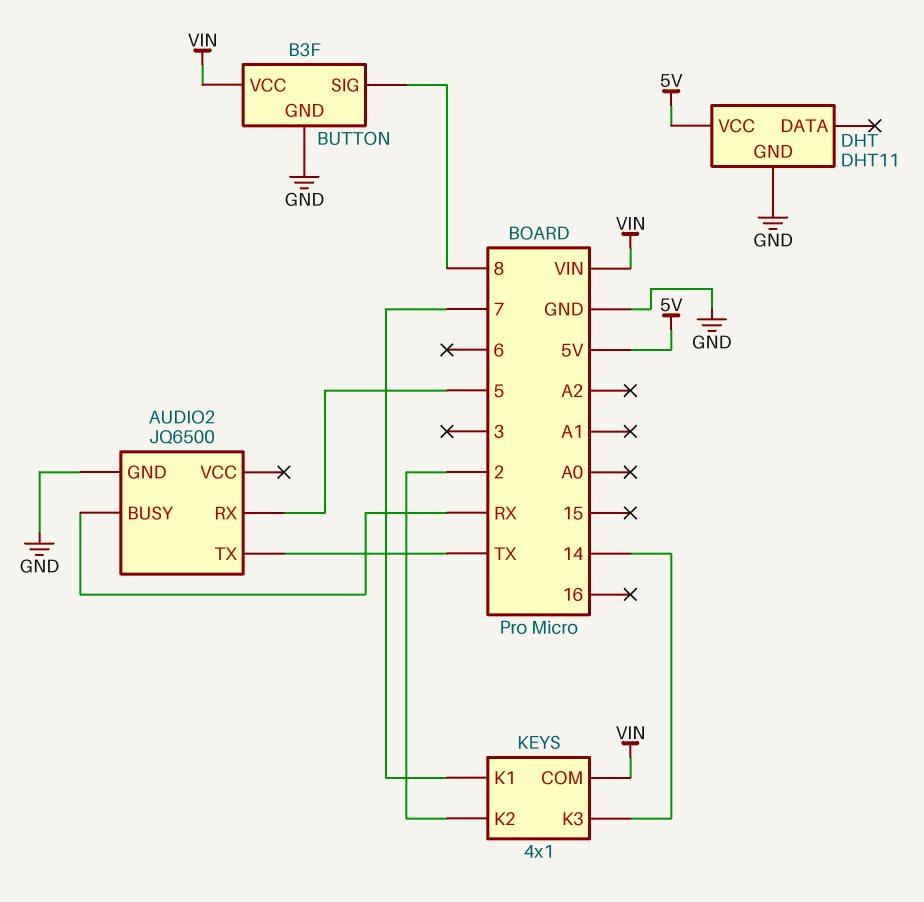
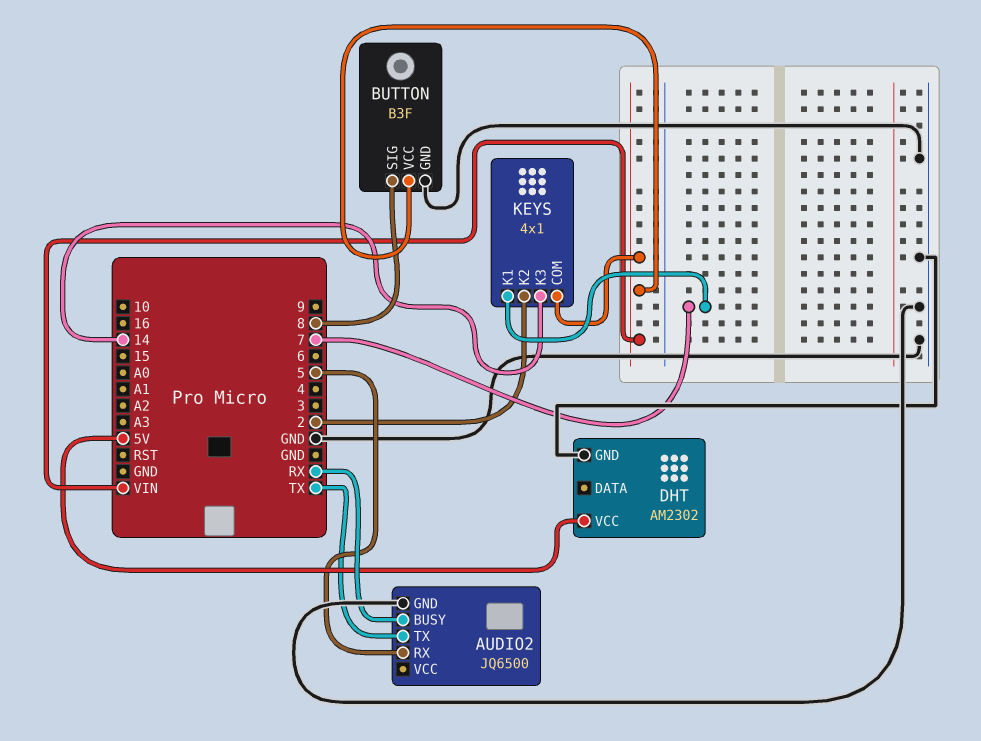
DHT: DHT11 -> AM2302

